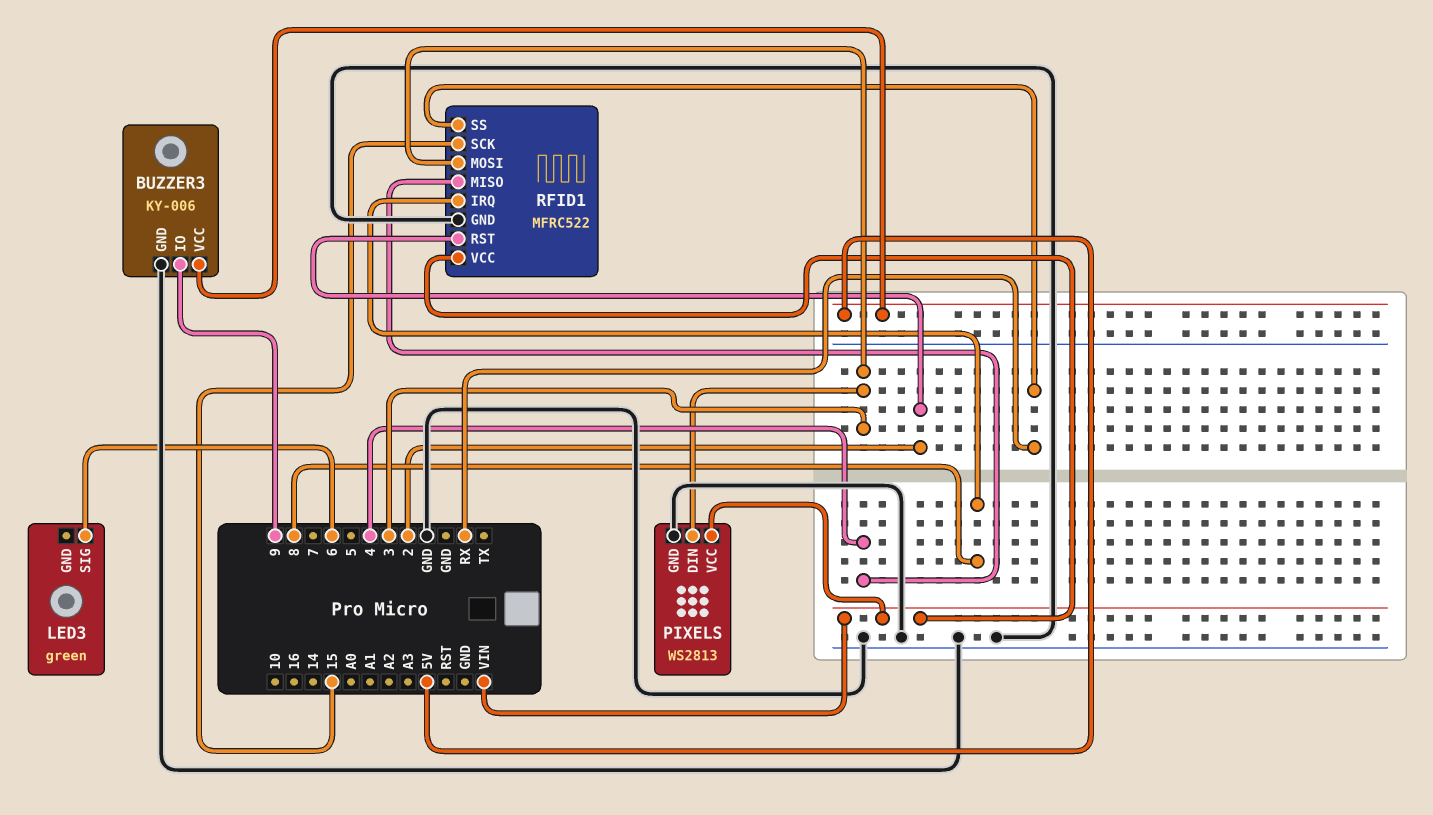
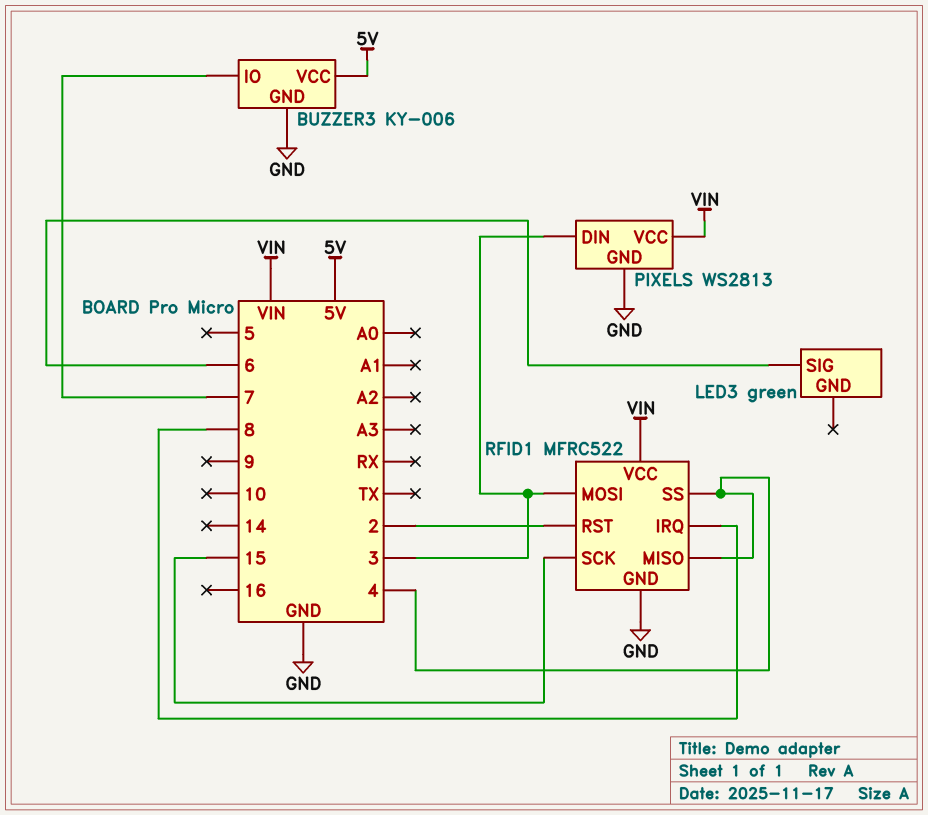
BUZZER3 pin IO: 9 -> 7
RFID1 pin SS: RX -> 4

